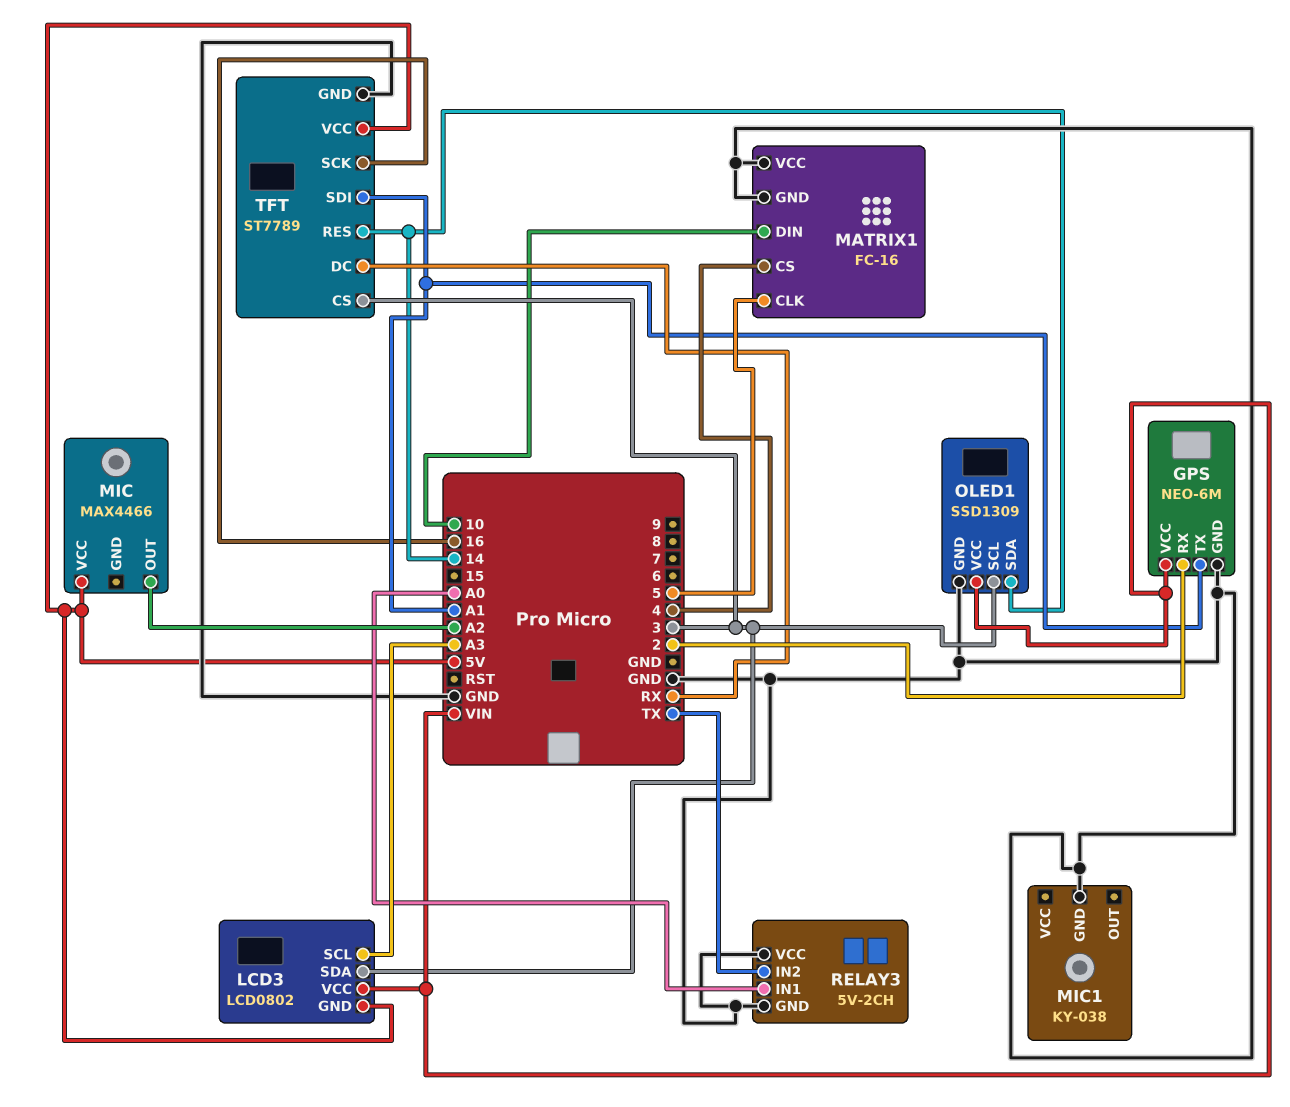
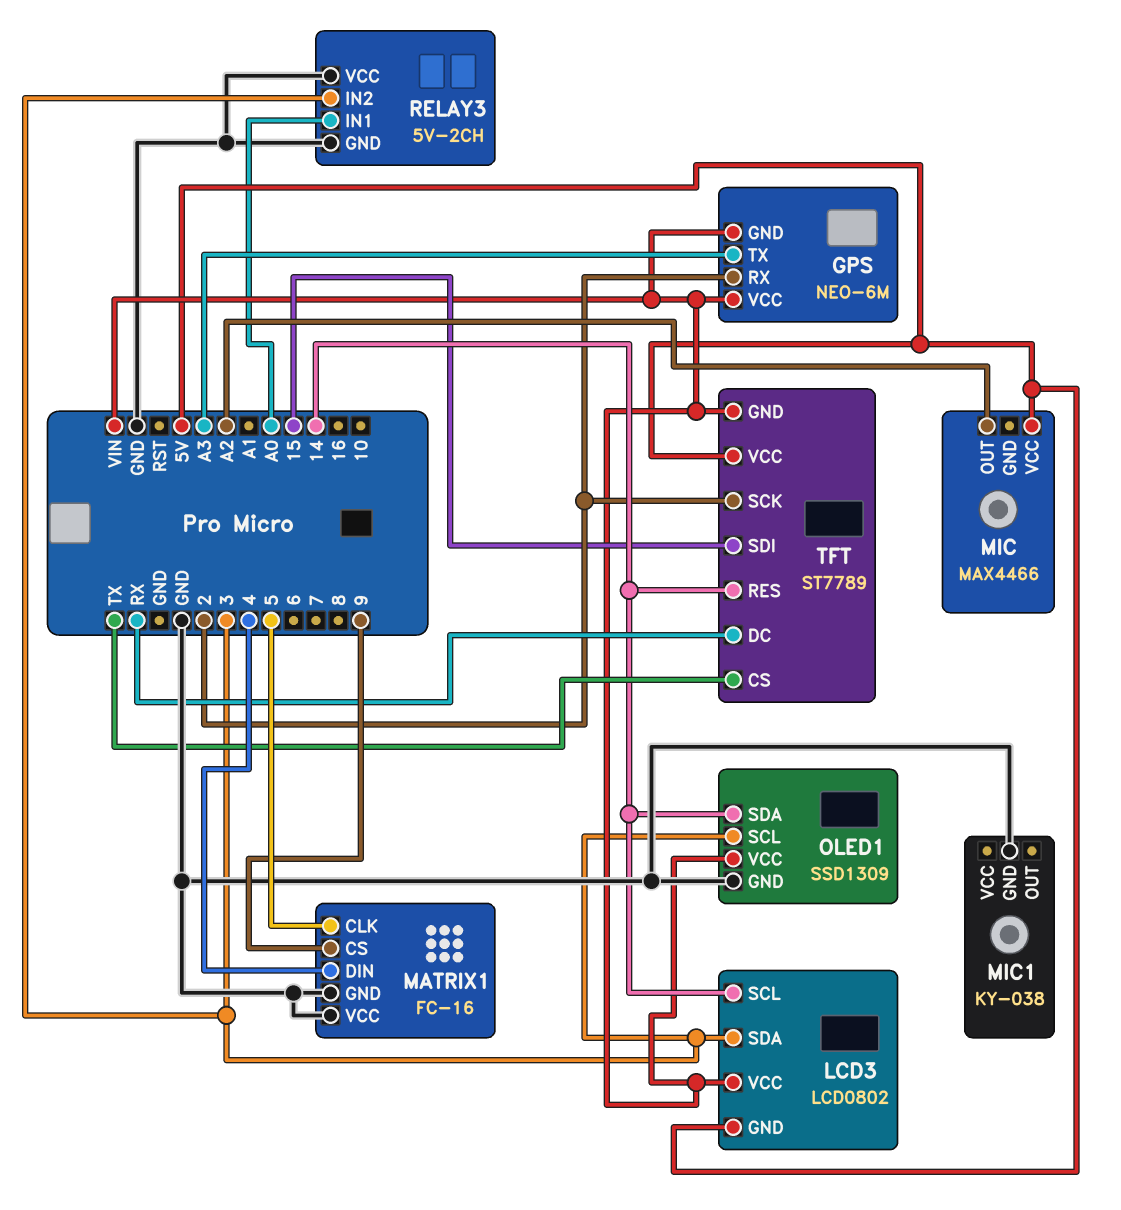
GPS pin GND: GND -> VIN
GPS pin TX: A1 -> A3
LCD3 pin SCL: A3 -> 14
MATRIX1 pin CS: 4 -> 9
MATRIX1 pin DIN: 10 -> 4
RELAY3 pin IN2: TX -> 3
TFT pin CS: 3 -> TX
TFT pin GND: GND -> VIN
TFT pin SCK: 16 -> 2
TFT pin SDI: A1 -> 15

